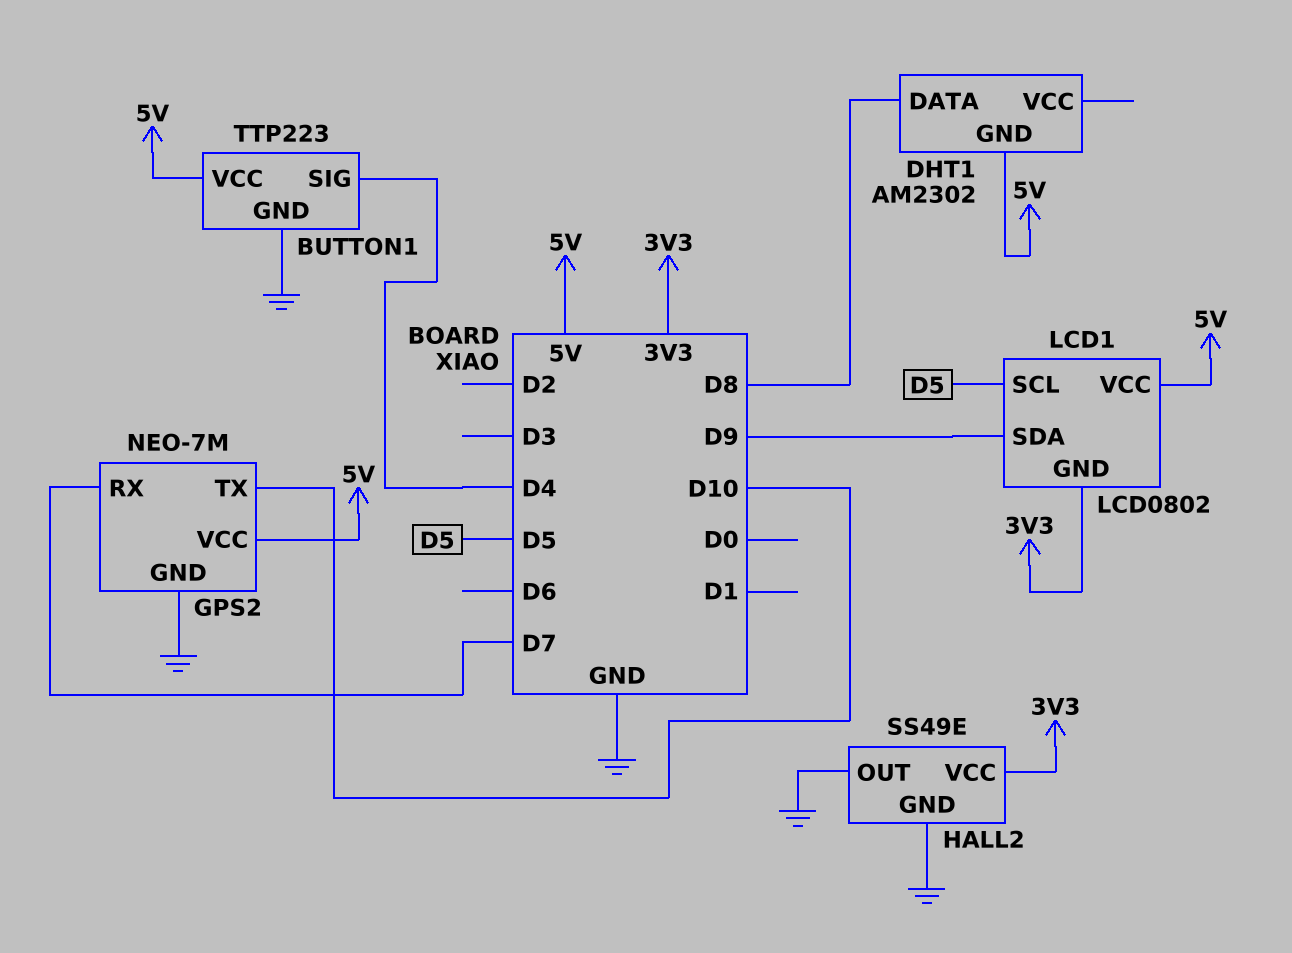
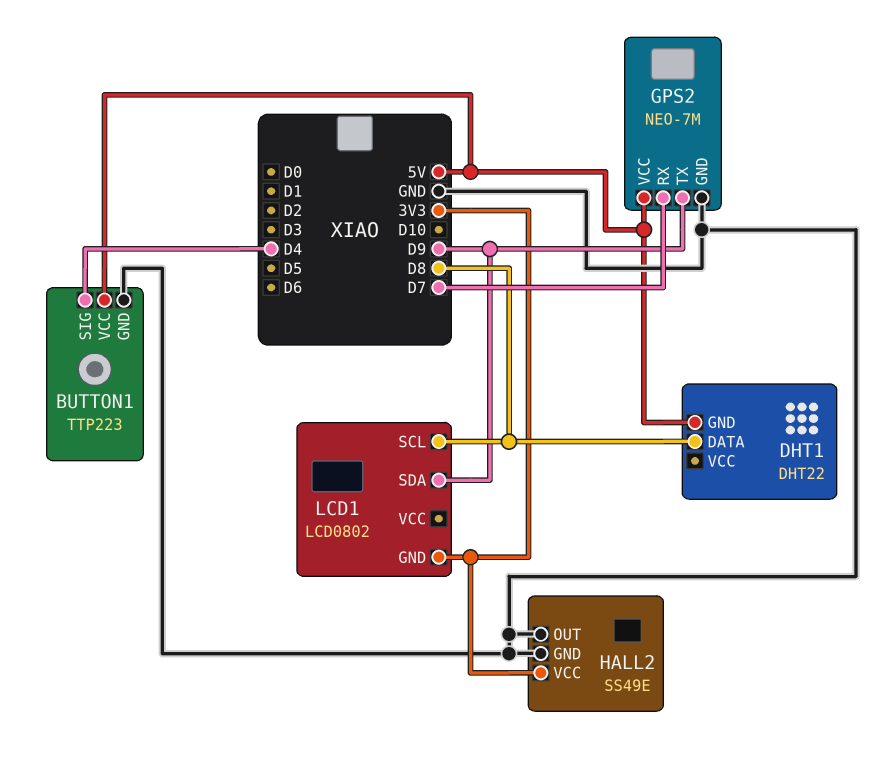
DHT1: AM2302 -> DHT22
GPS2 pin TX: D10 -> D9
LCD1 pin SCL: D5 -> D8
LCD1 pin VCC: 5V -> none

